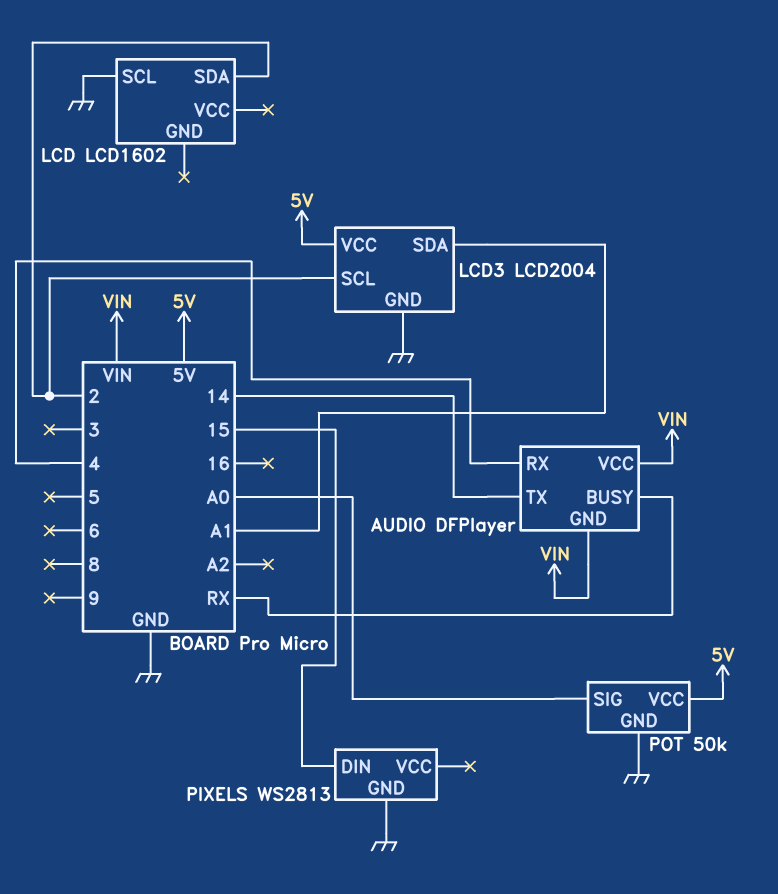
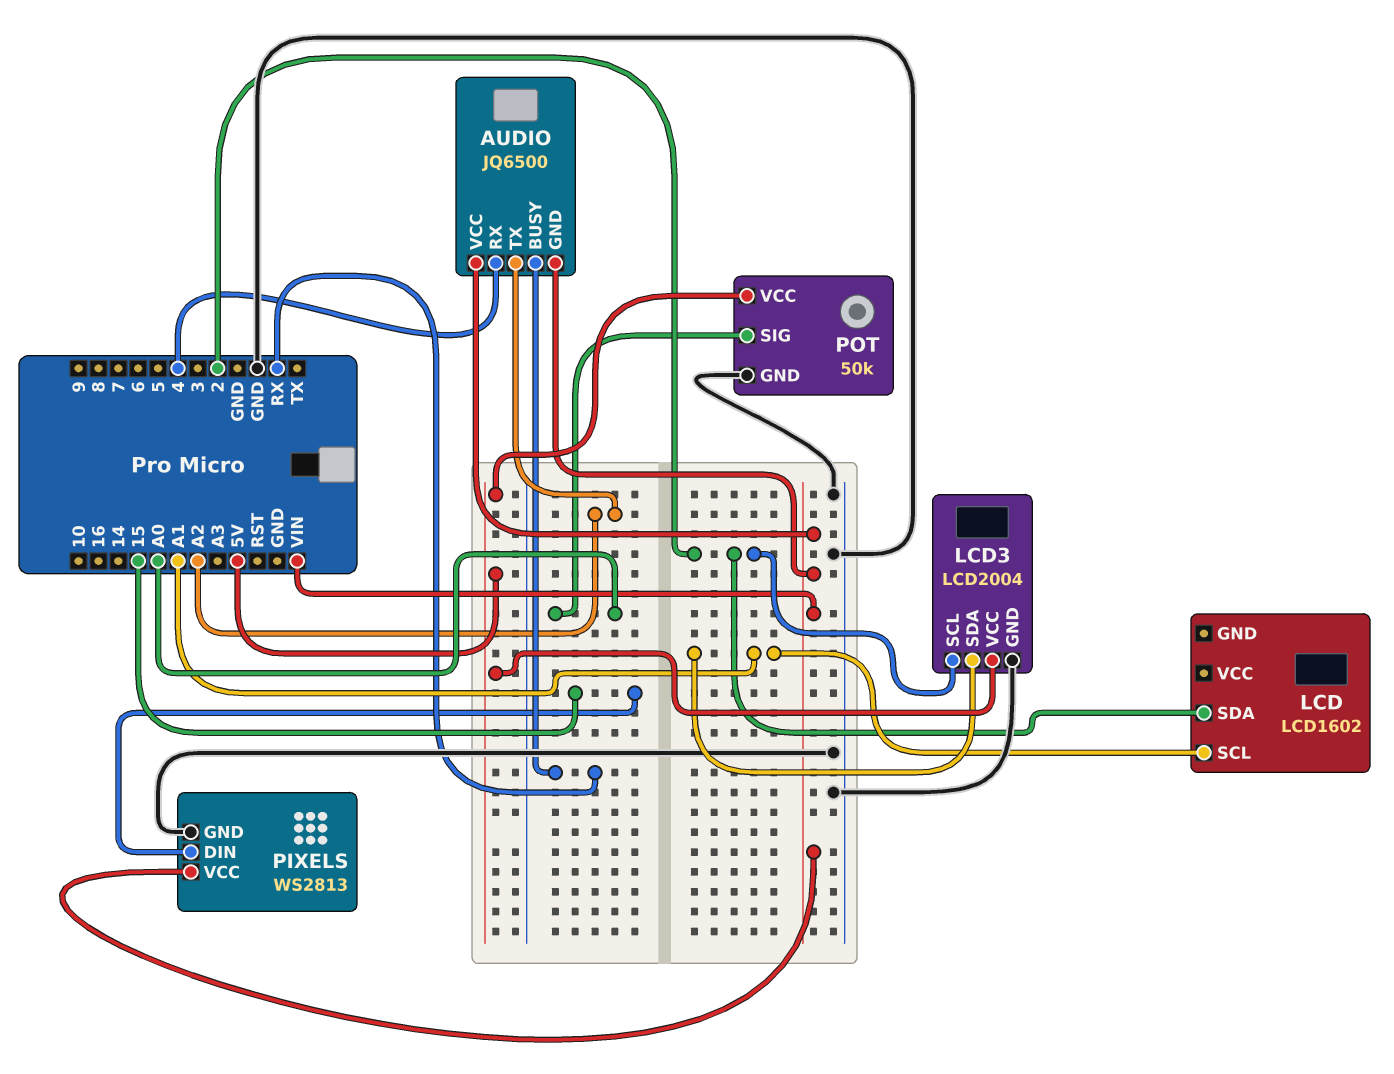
AUDIO: DFPlayer -> JQ6500
AUDIO pin TX: 14 -> A2
LCD pin SCL: GND -> A1
PIXELS pin VCC: none -> VIN

